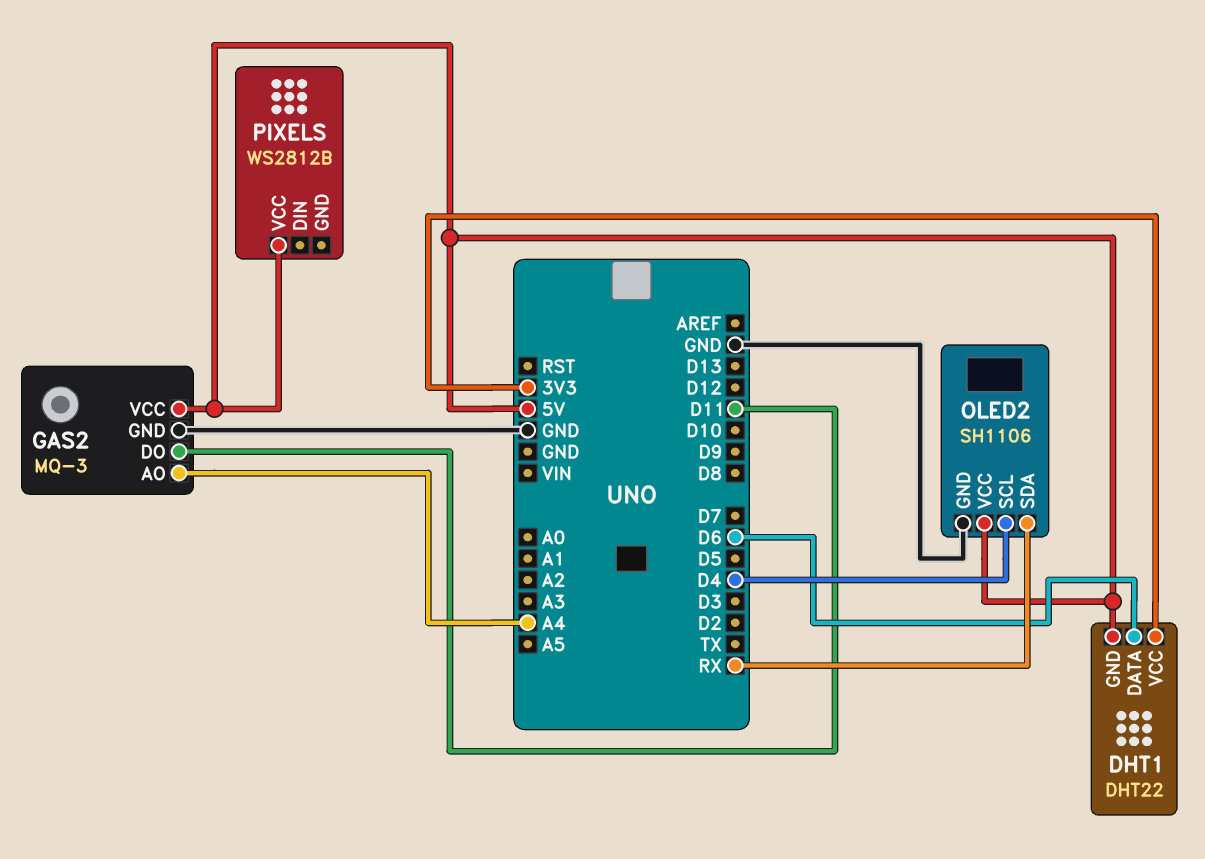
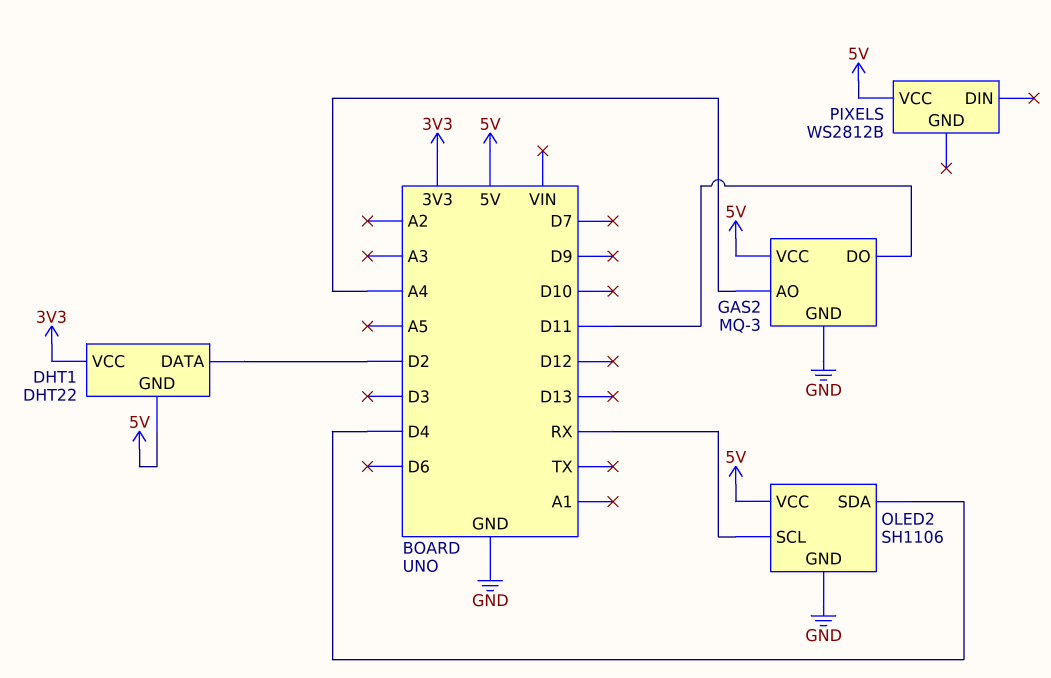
DHT1 pin DATA: D6 -> D2
OLED2 pin SCL: D4 -> RX
OLED2 pin SDA: RX -> D4

